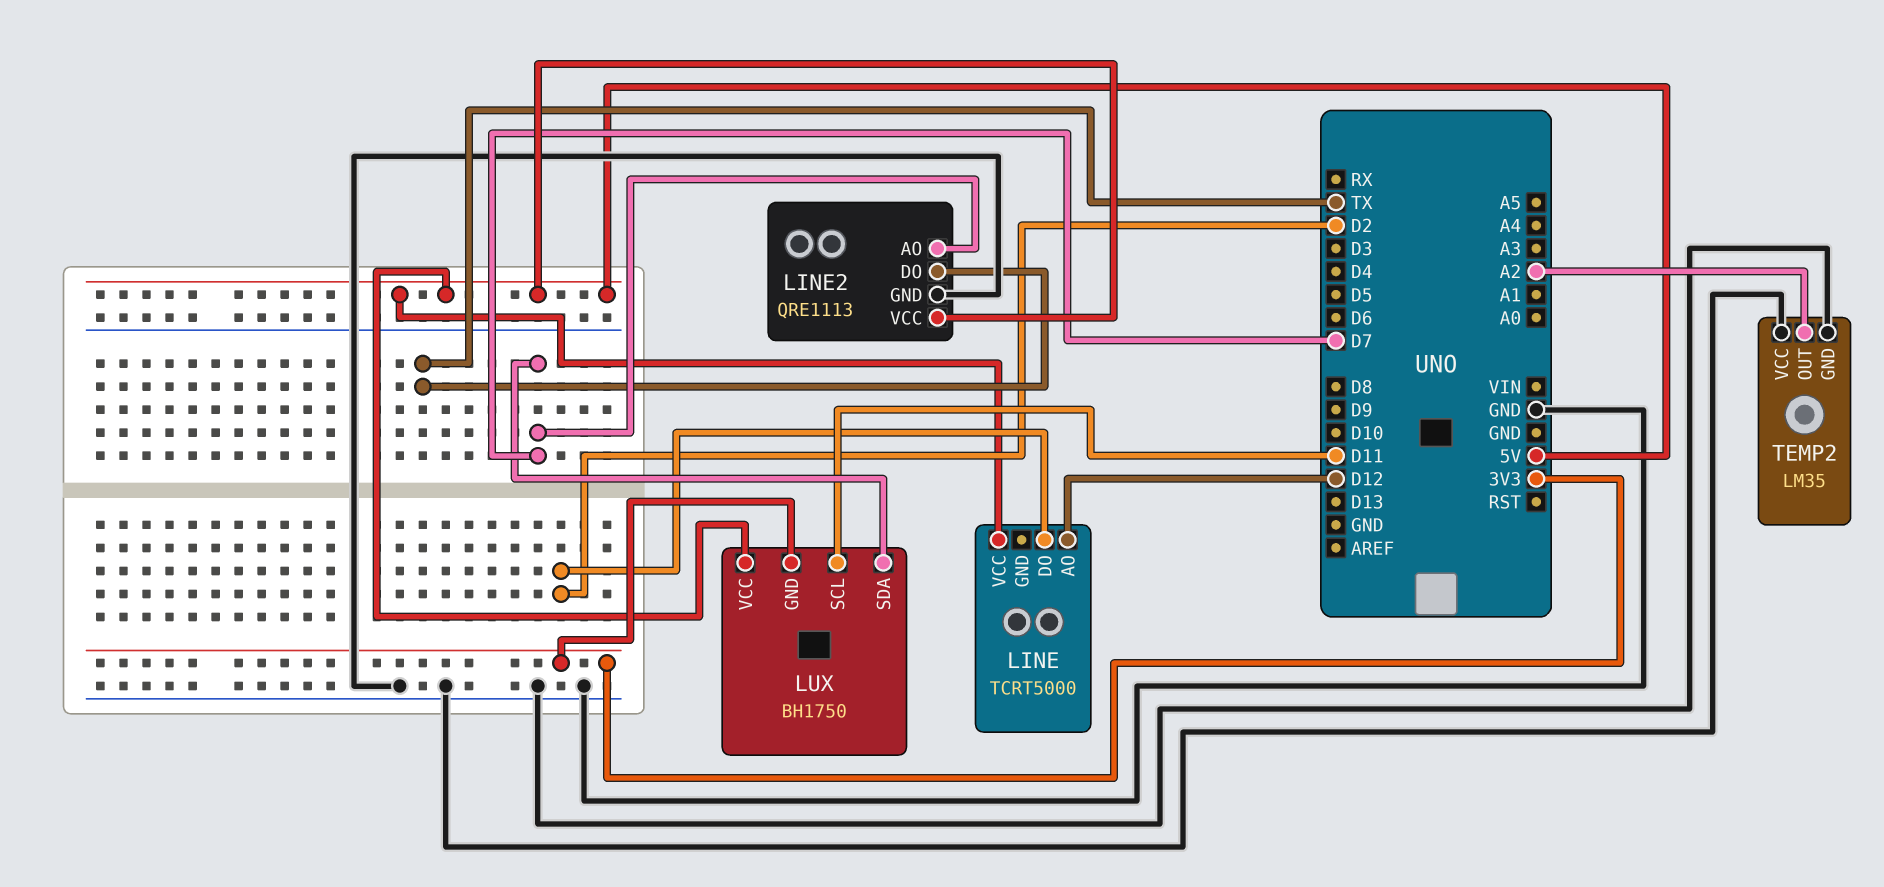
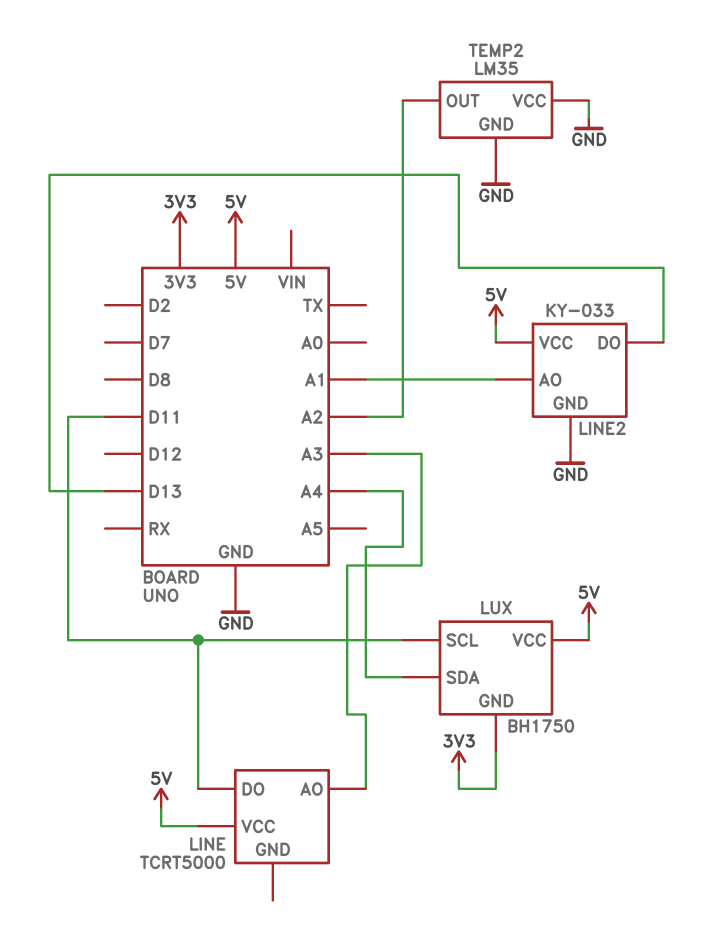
LINE pin AO: D12 -> A3
LINE pin DO: D2 -> D11
LINE2: QRE1113 -> KY-033
LINE2 pin AO: D7 -> A1
LINE2 pin DO: TX -> D13
LUX pin SDA: D7 -> A4

